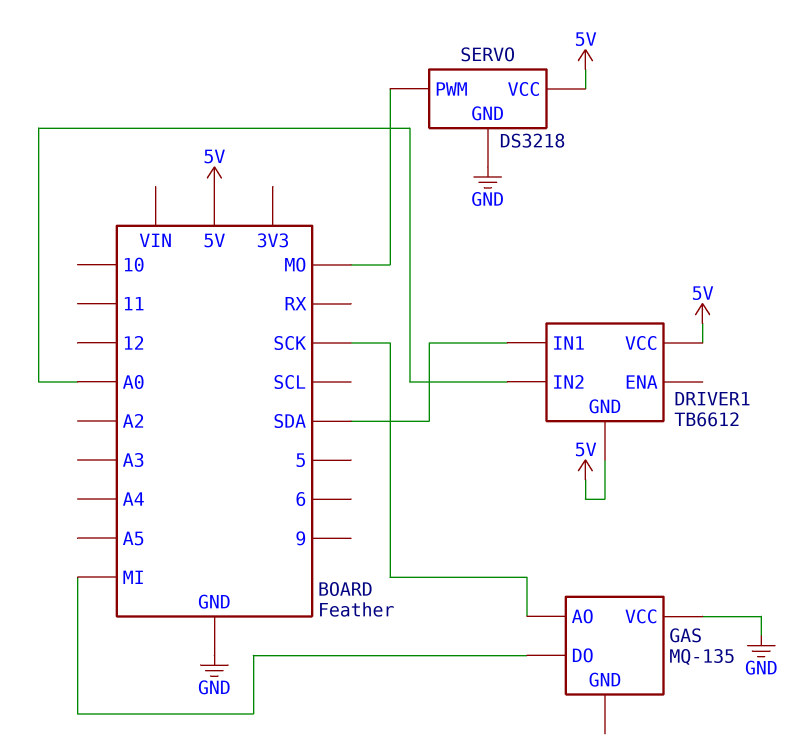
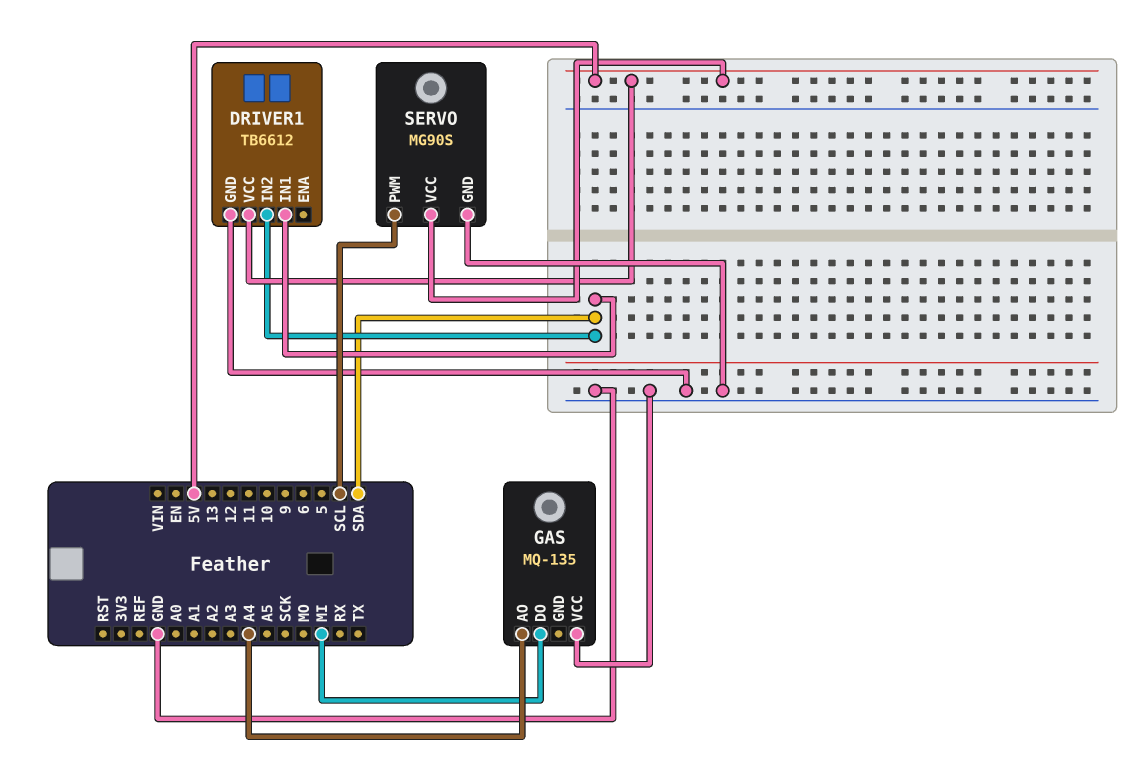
DRIVER1 pin GND: 5V -> GND
DRIVER1 pin IN2: A0 -> SDA
GAS pin AO: SCK -> A4
SERVO: DS3218 -> MG90S
SERVO pin PWM: MO -> SCL

